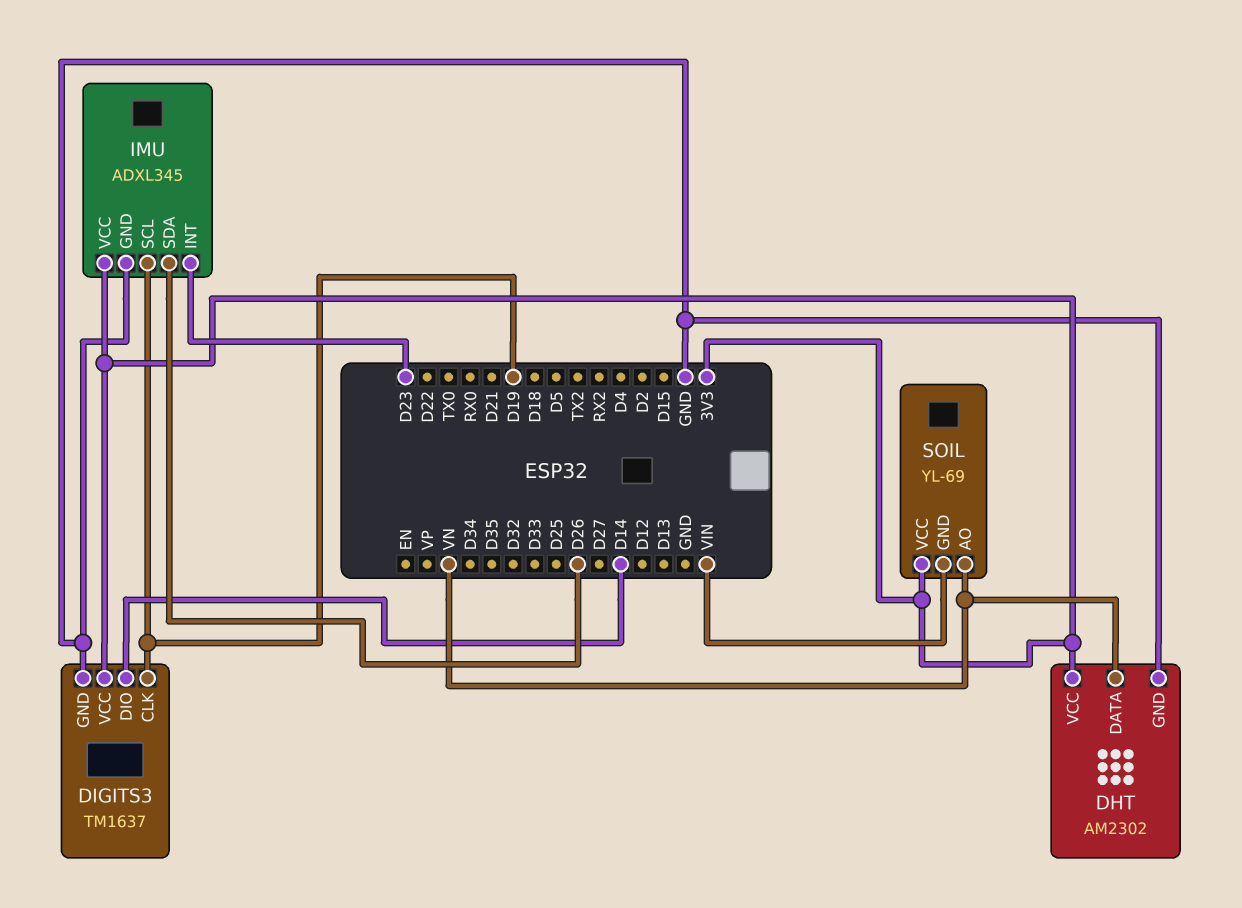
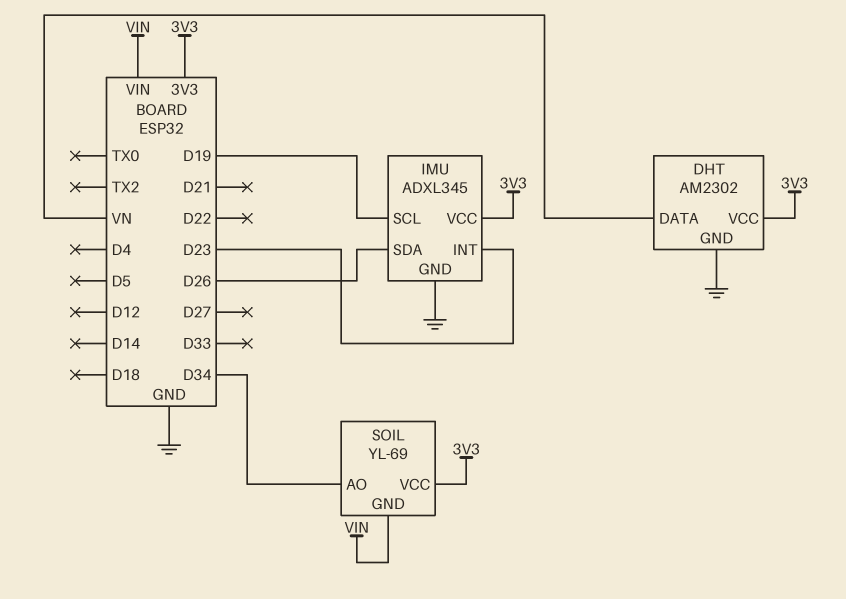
DIGITS3: TM1637 -> none
DIGITS3 pin CLK: D19 -> none
DIGITS3 pin DIO: D14 -> none
DIGITS3 pin GND: GND -> none
DIGITS3 pin VCC: 3V3 -> none
SOIL pin AO: VN -> D34

